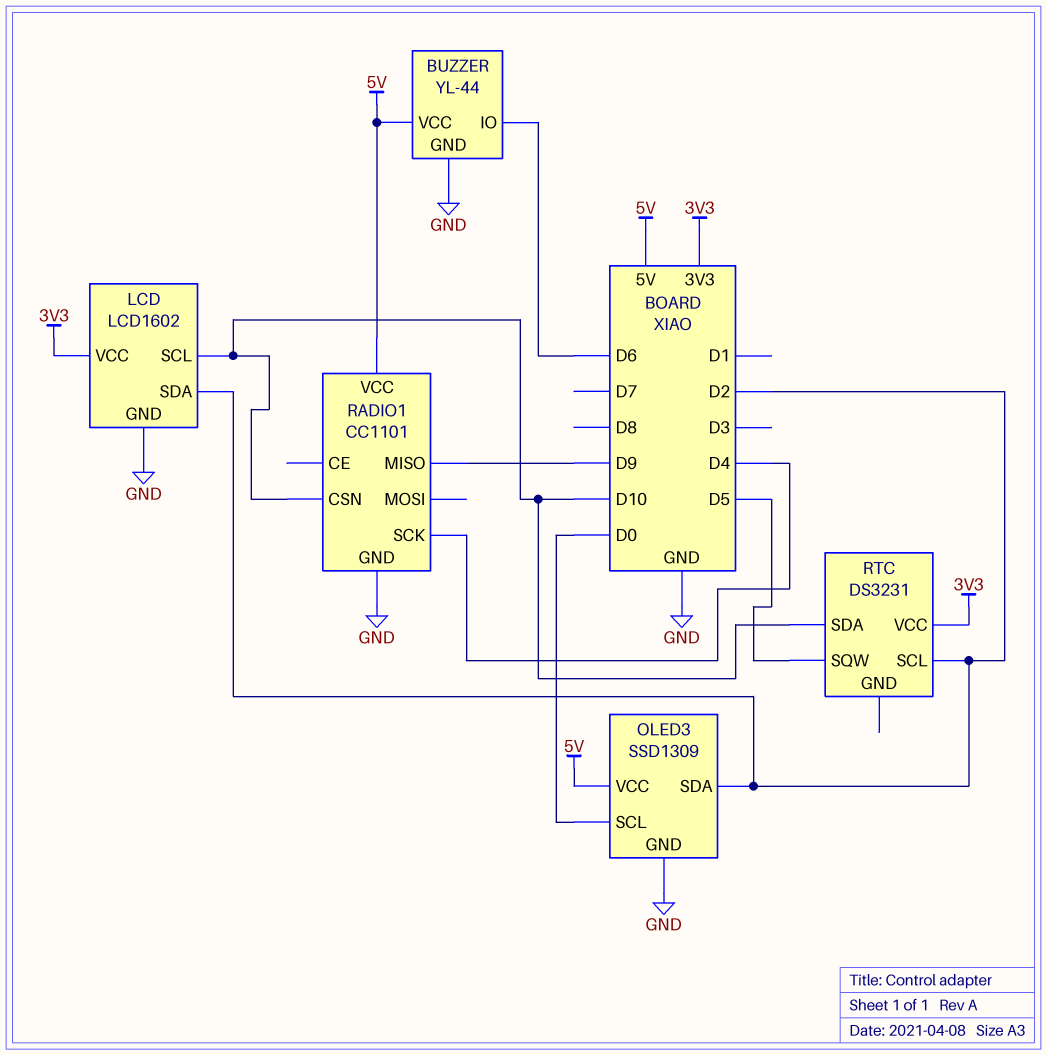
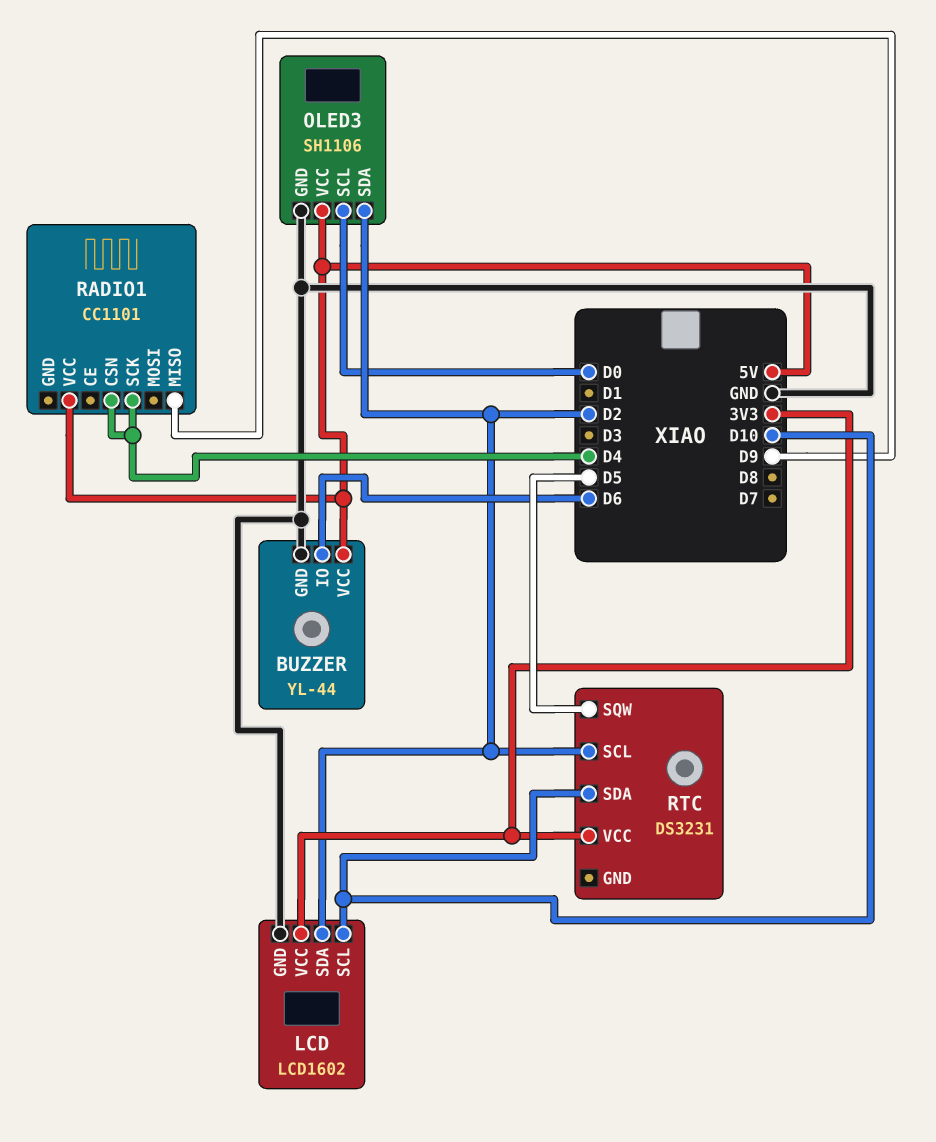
OLED3: SSD1309 -> SH1106
RADIO1 pin CSN: D10 -> D4
RADIO1 pin GND: GND -> none

